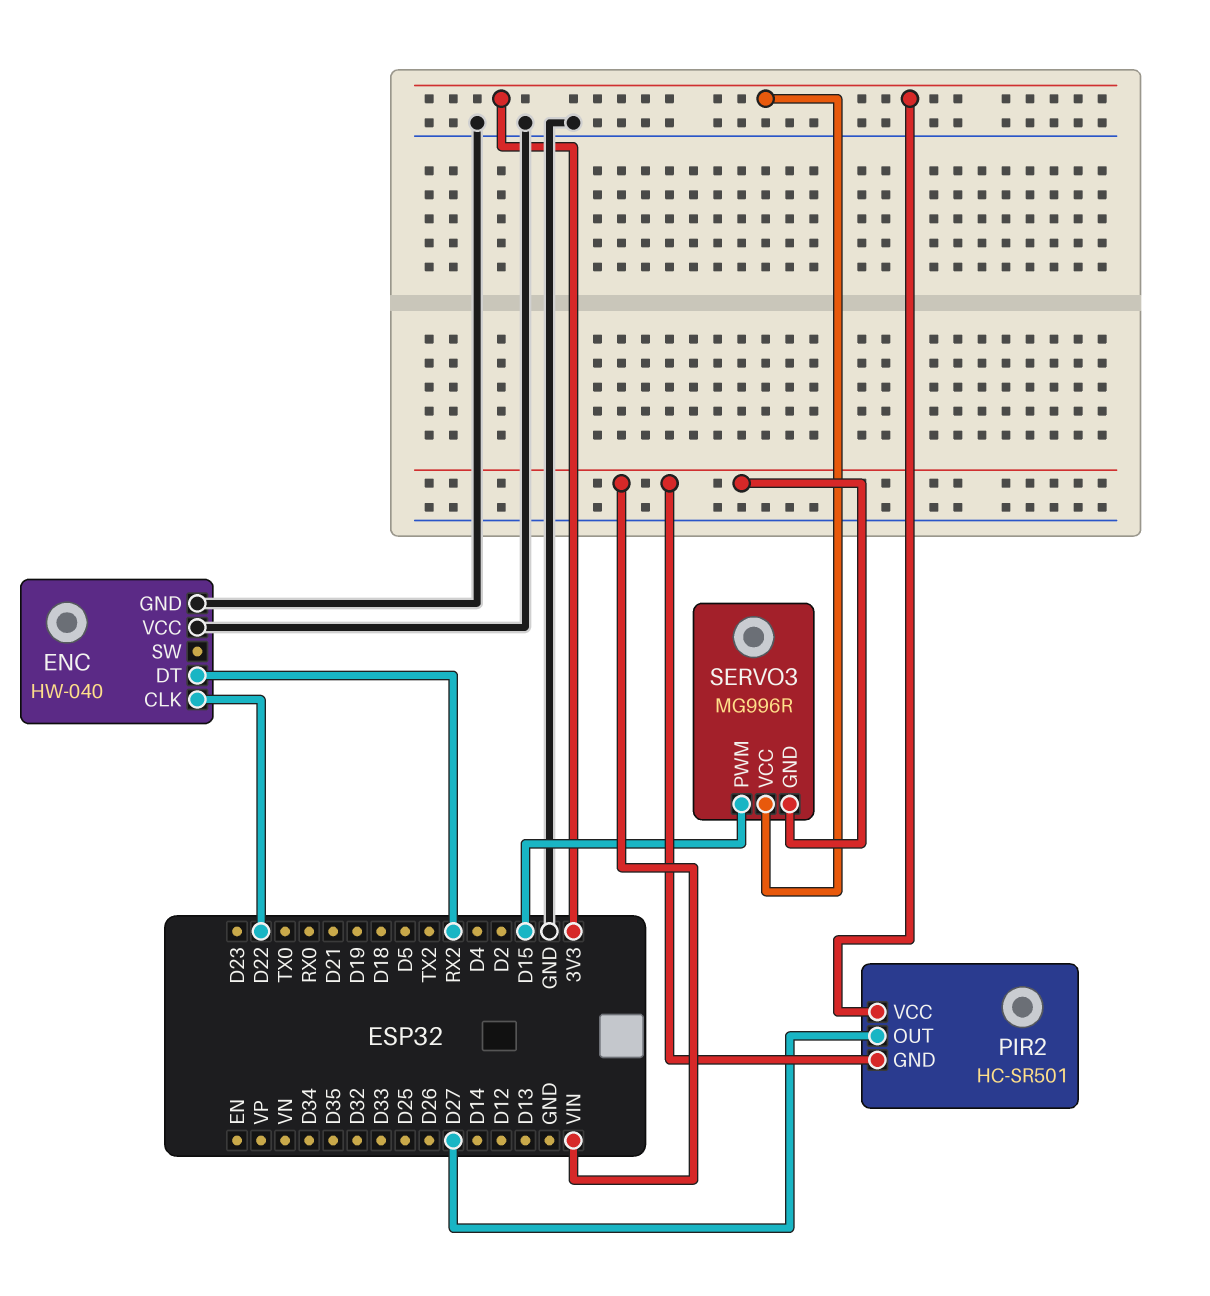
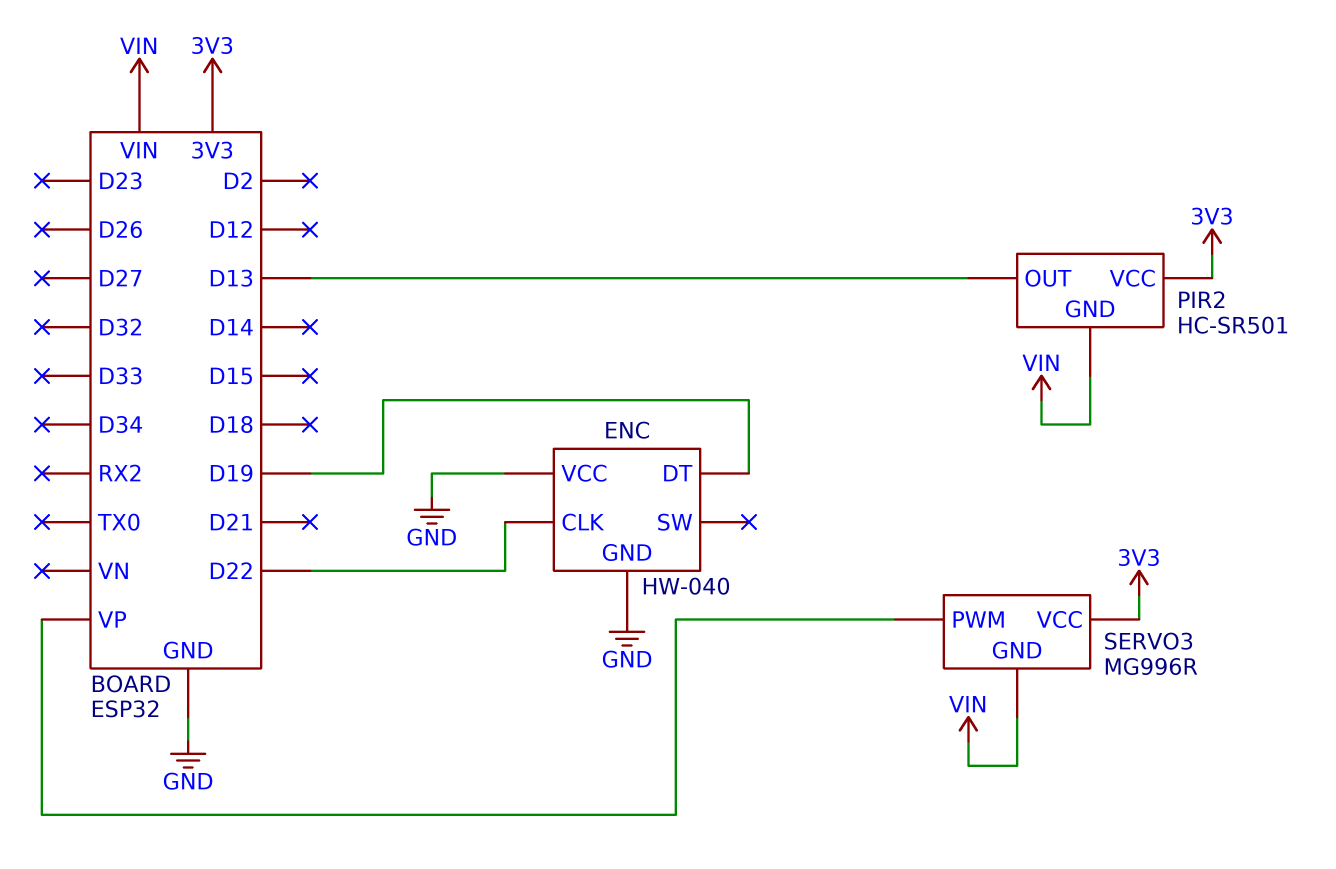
ENC pin DT: RX2 -> D19
PIR2 pin OUT: D27 -> D13
SERVO3 pin PWM: D15 -> VP

